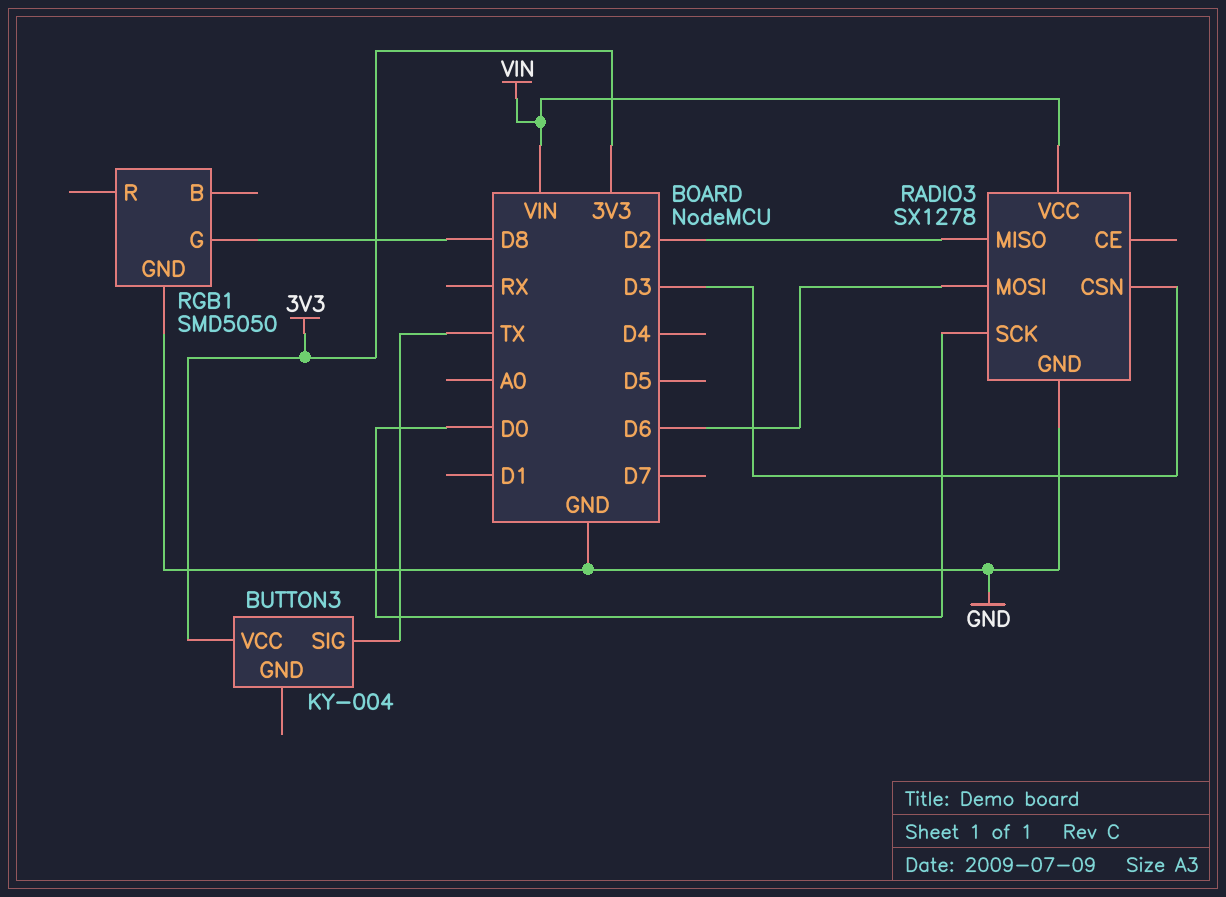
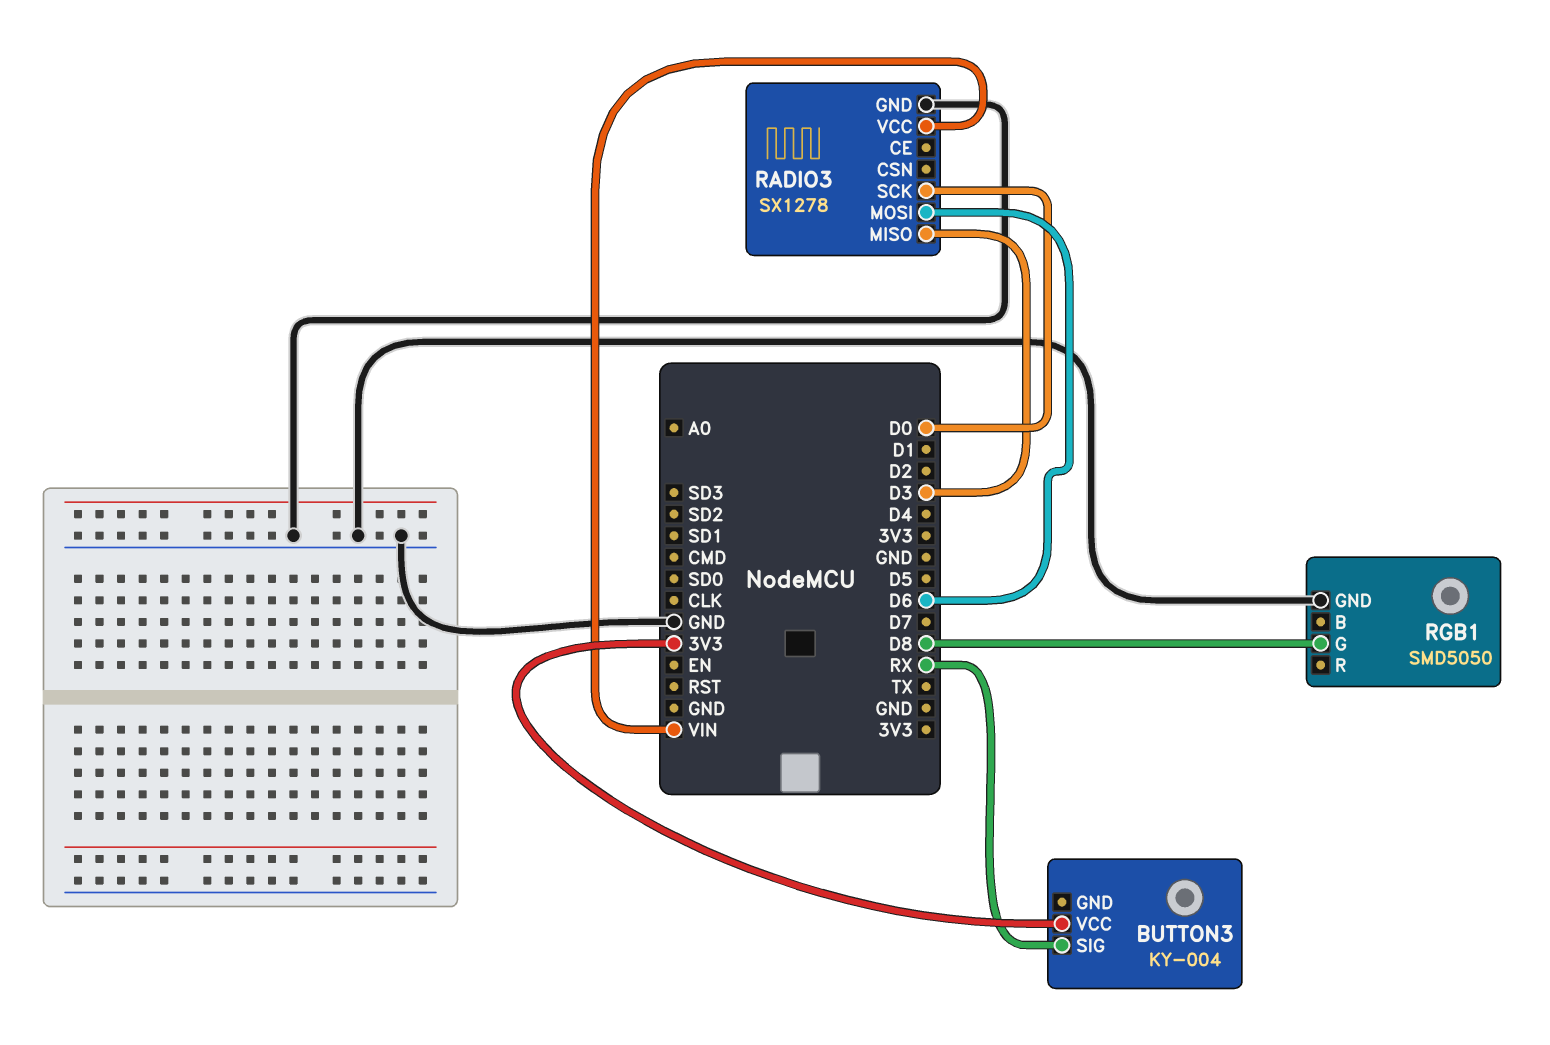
BUTTON3 pin SIG: TX -> RX
RADIO3 pin CSN: D3 -> none
RADIO3 pin MISO: D2 -> D3

